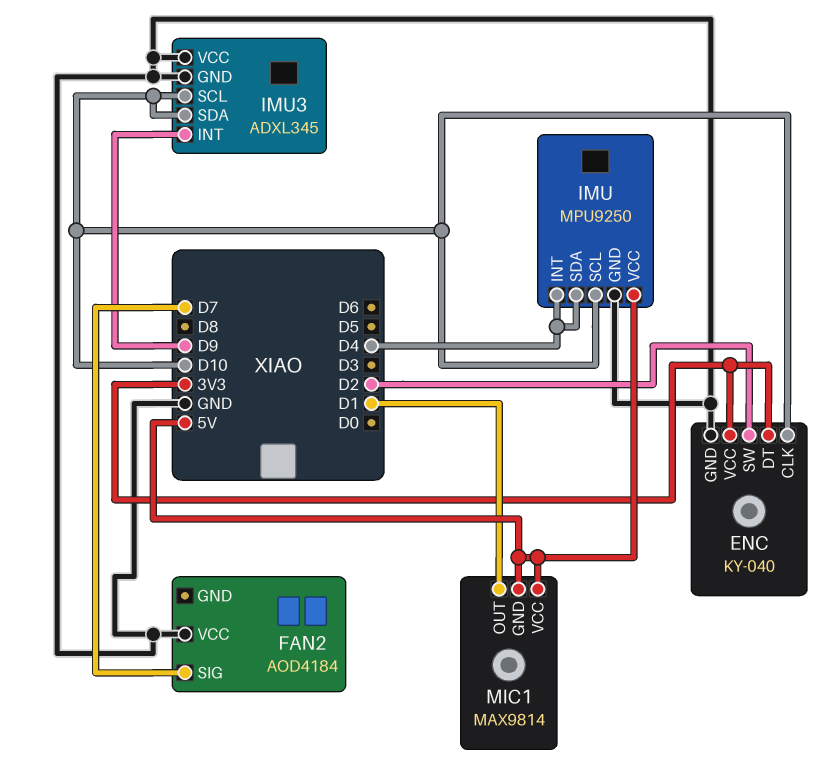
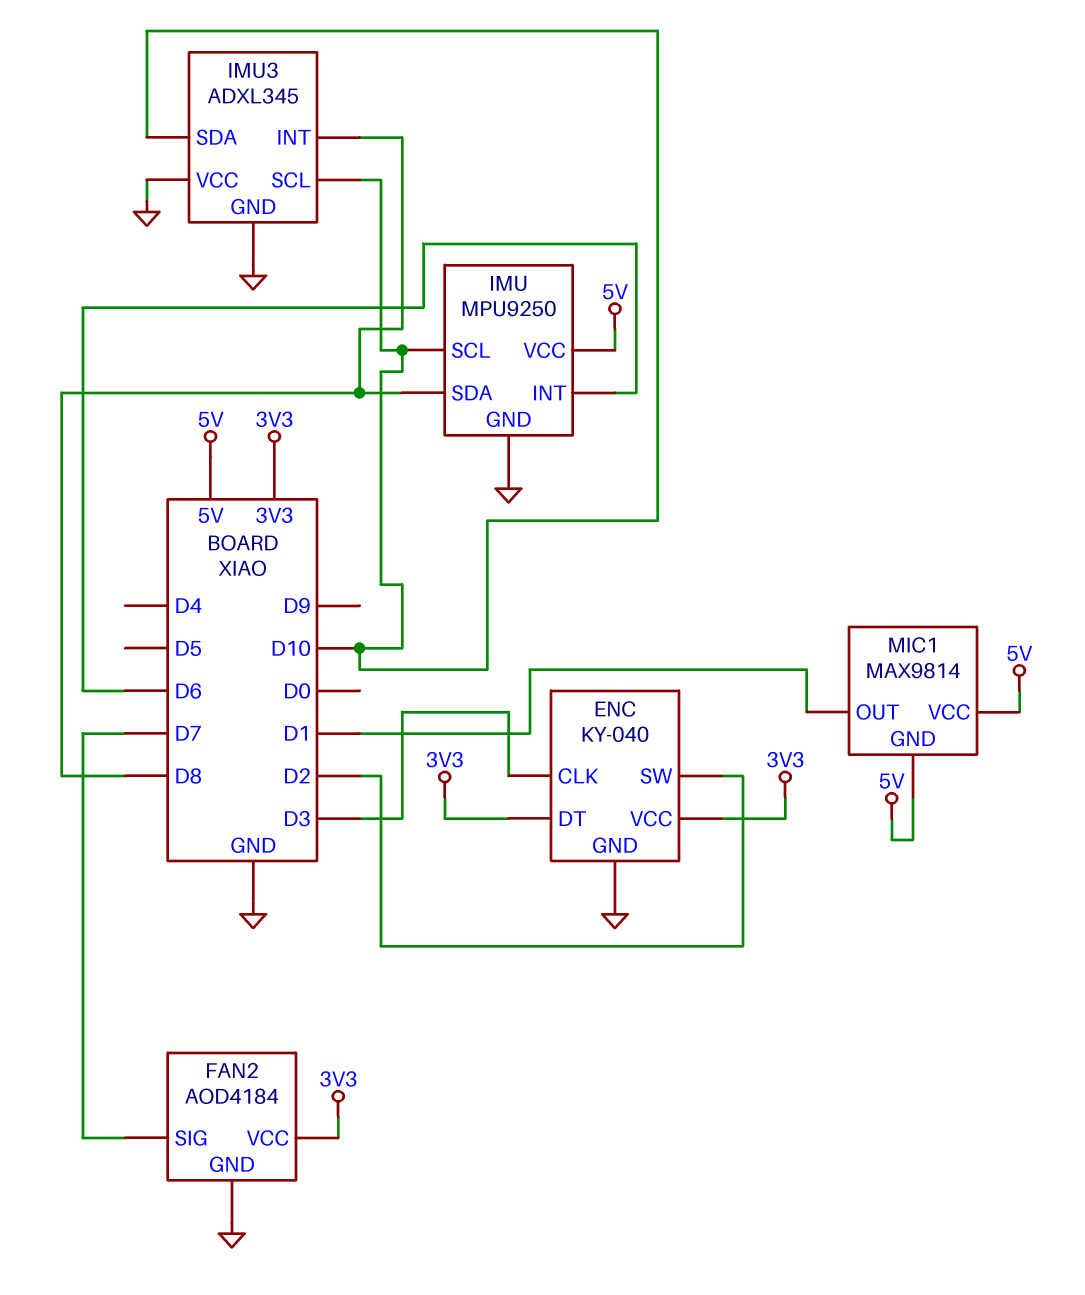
ENC pin CLK: D10 -> D3
FAN2 pin GND: none -> GND
FAN2 pin VCC: GND -> 3V3
IMU pin INT: D4 -> D6
IMU pin SDA: D4 -> D8
IMU3 pin INT: D9 -> D8

